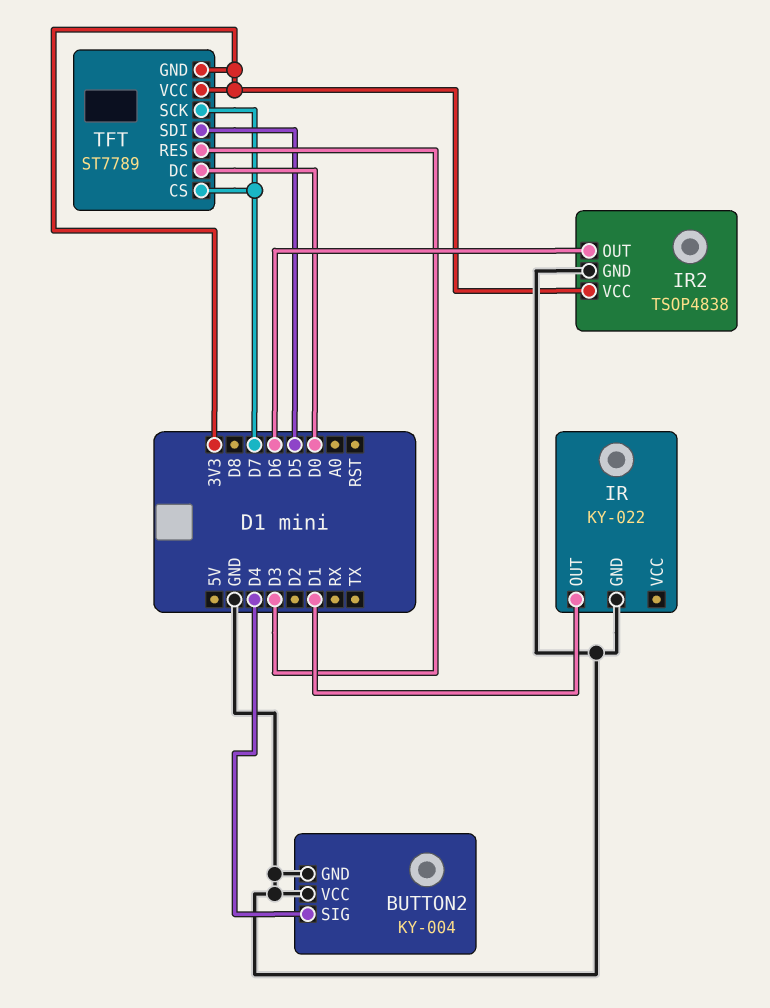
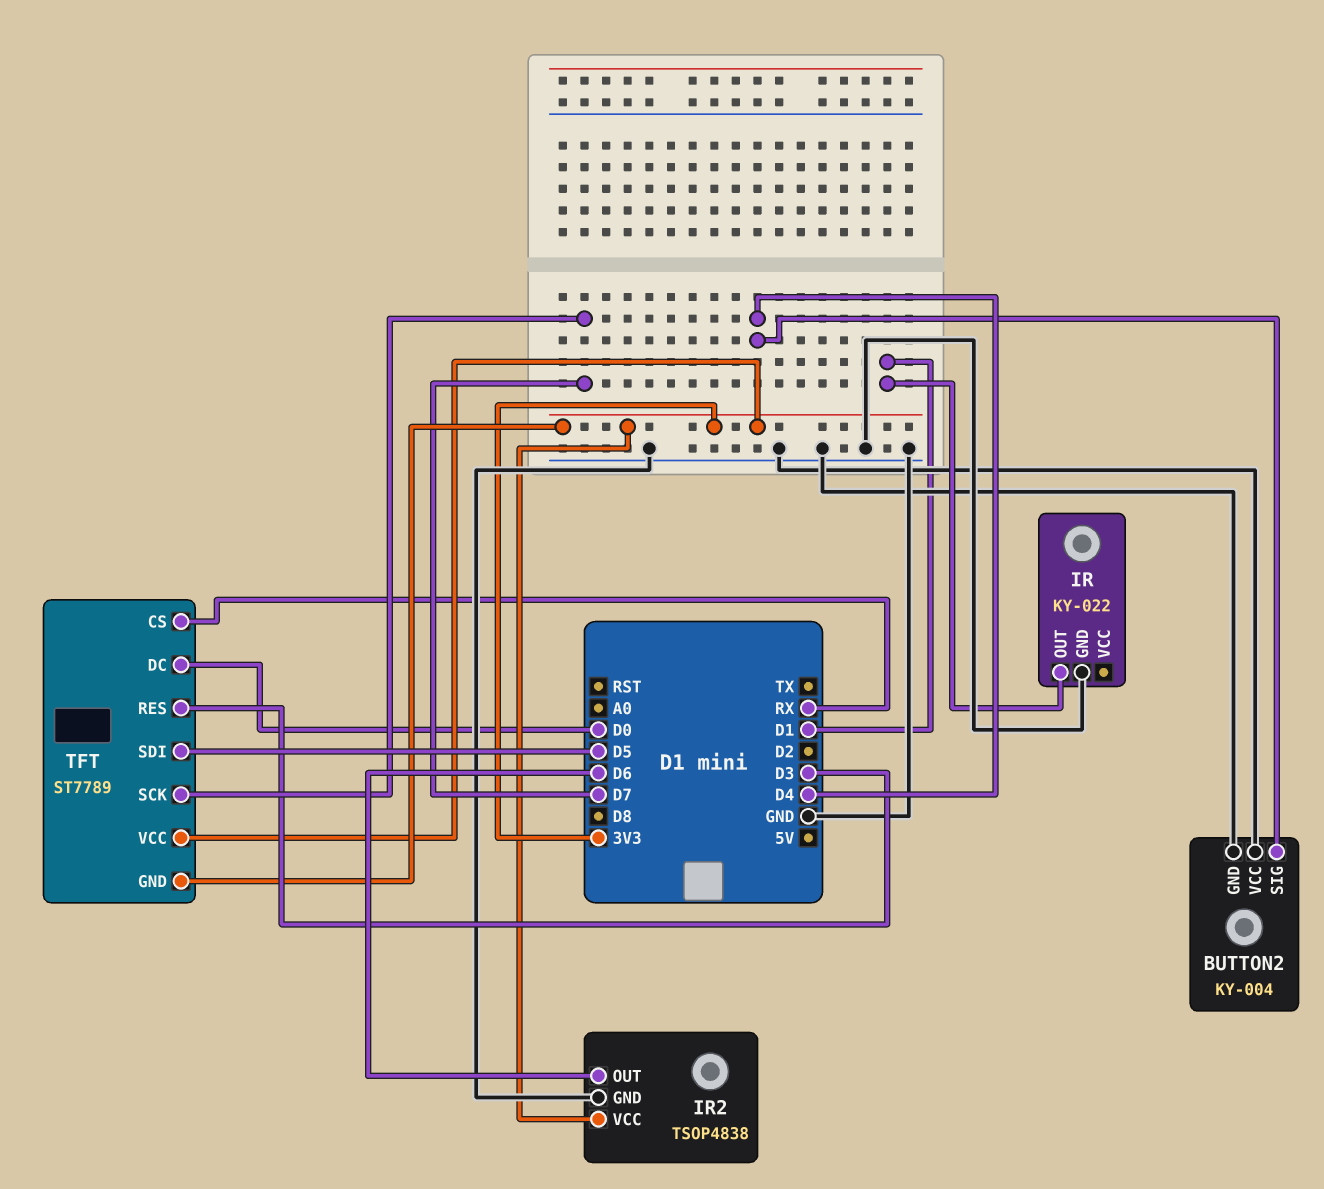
TFT pin CS: D7 -> RX

